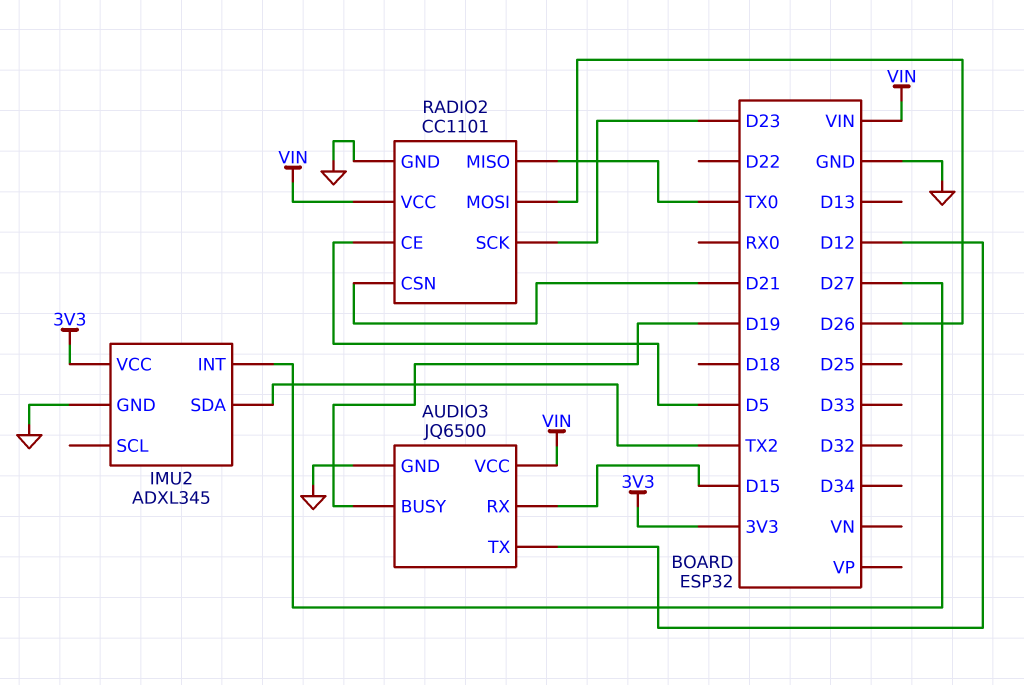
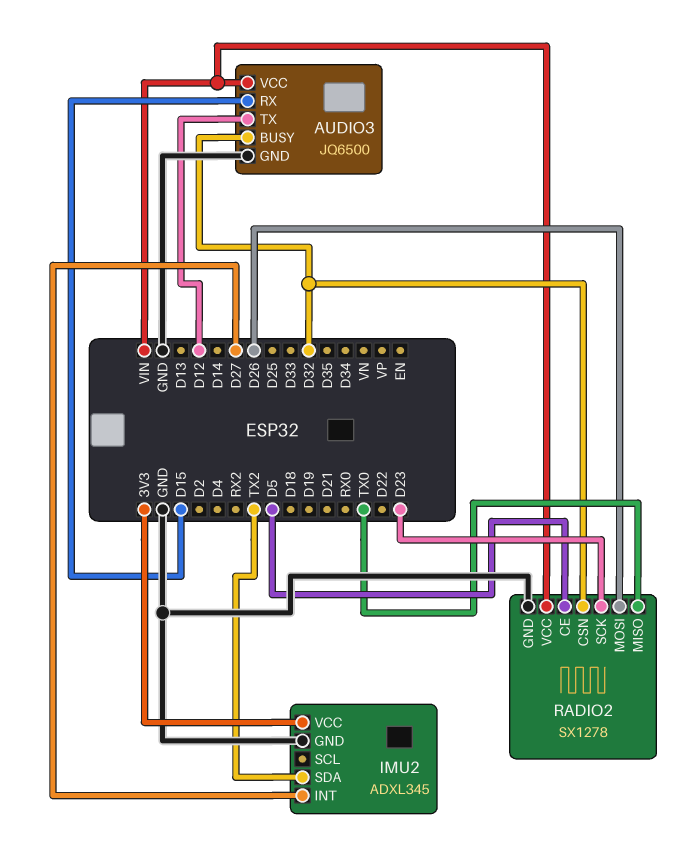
AUDIO3 pin BUSY: D19 -> D32
RADIO2: CC1101 -> SX1278
RADIO2 pin CSN: D21 -> D32

